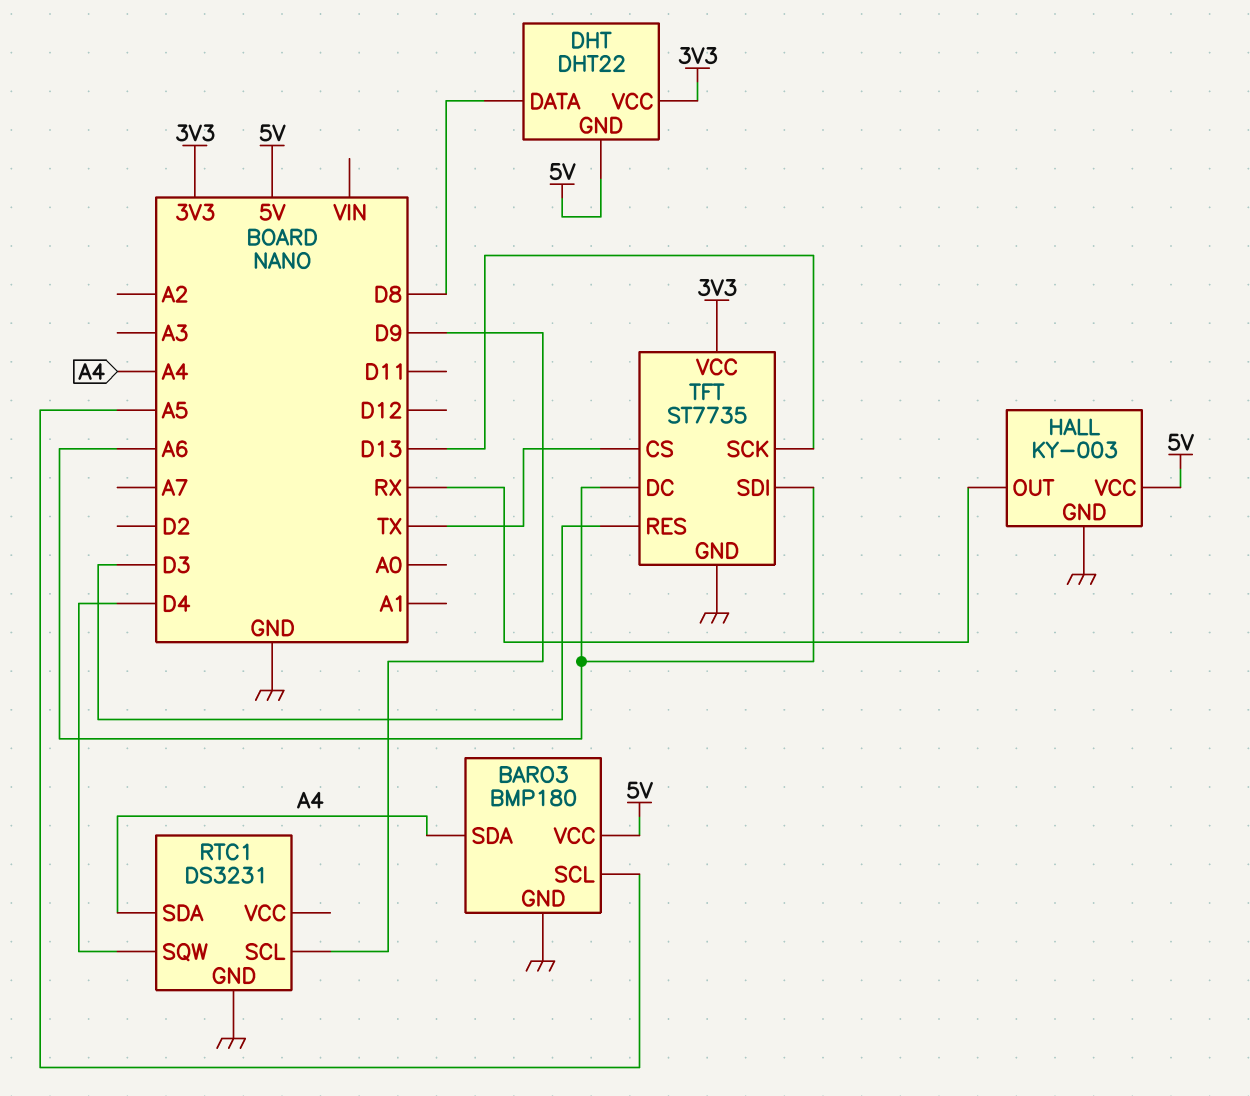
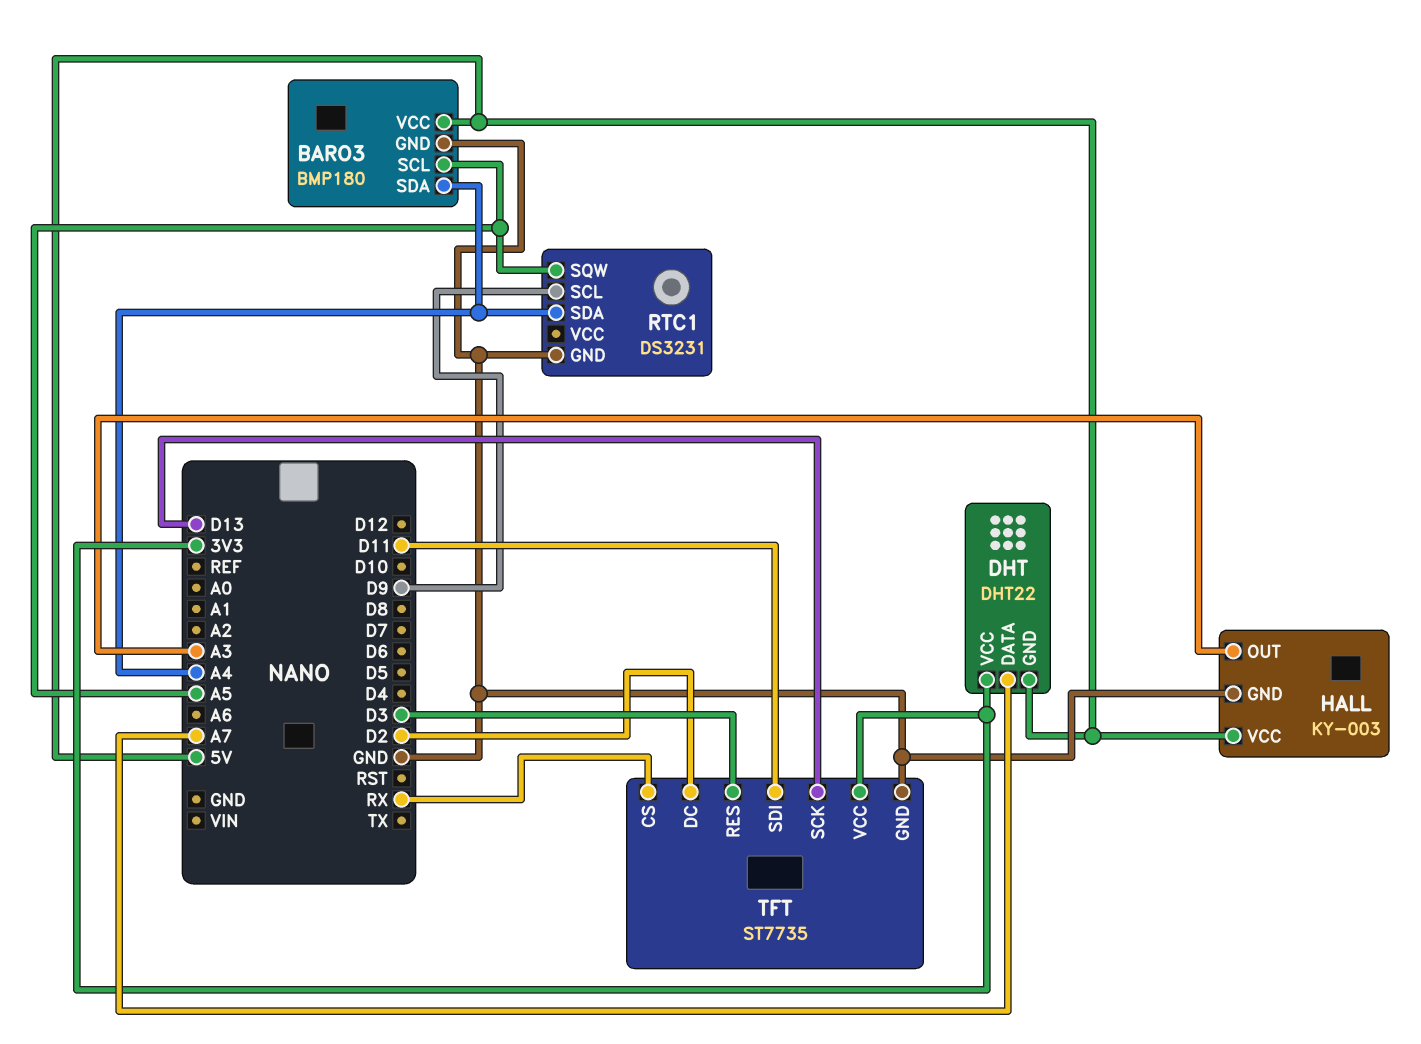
DHT pin DATA: D8 -> A7
HALL pin OUT: RX -> A3
RTC1 pin SQW: D4 -> A5
TFT pin CS: TX -> RX
TFT pin DC: A6 -> D2
TFT pin SDI: A6 -> D11

